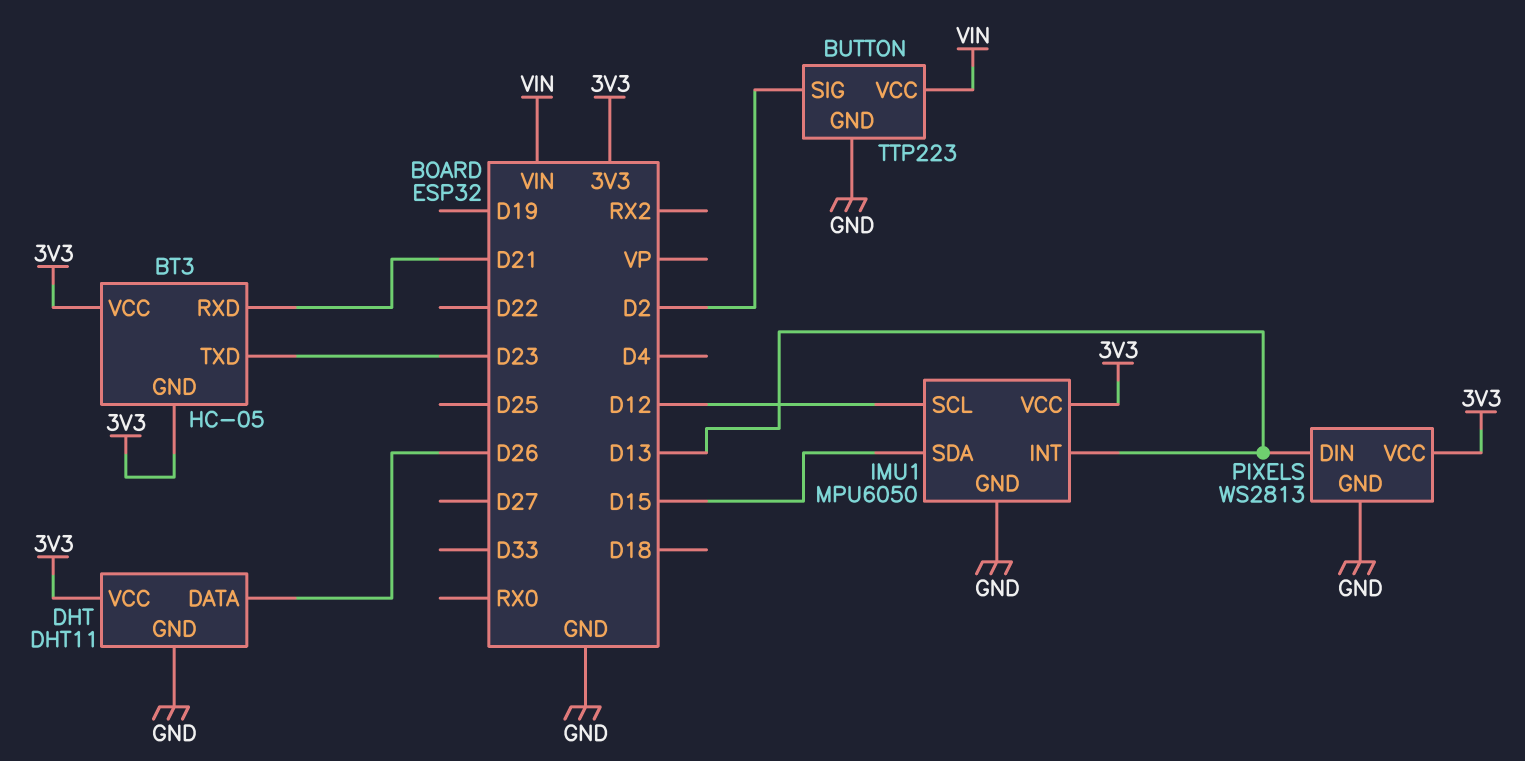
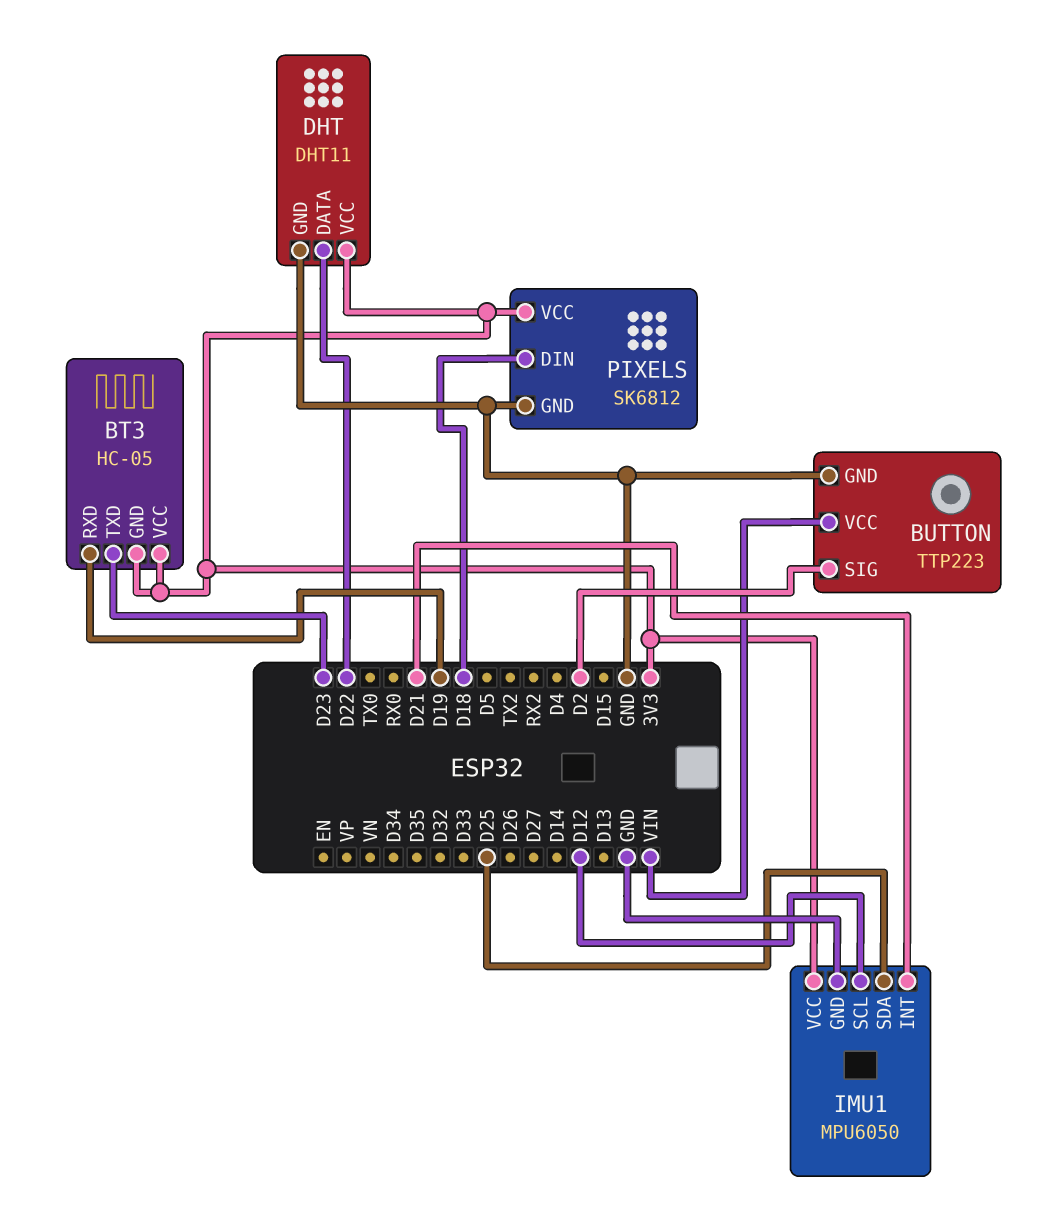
BT3 pin RXD: D21 -> D19
DHT pin DATA: D26 -> D22
IMU1 pin INT: D13 -> D21
IMU1 pin SDA: D15 -> D25
PIXELS: WS2813 -> SK6812
PIXELS pin DIN: D13 -> D18

